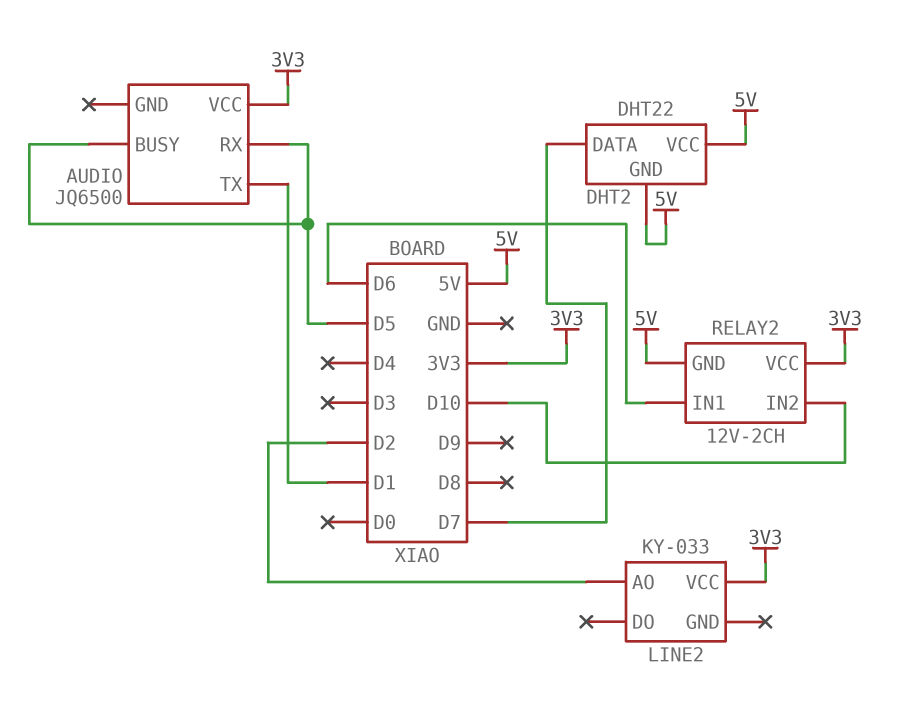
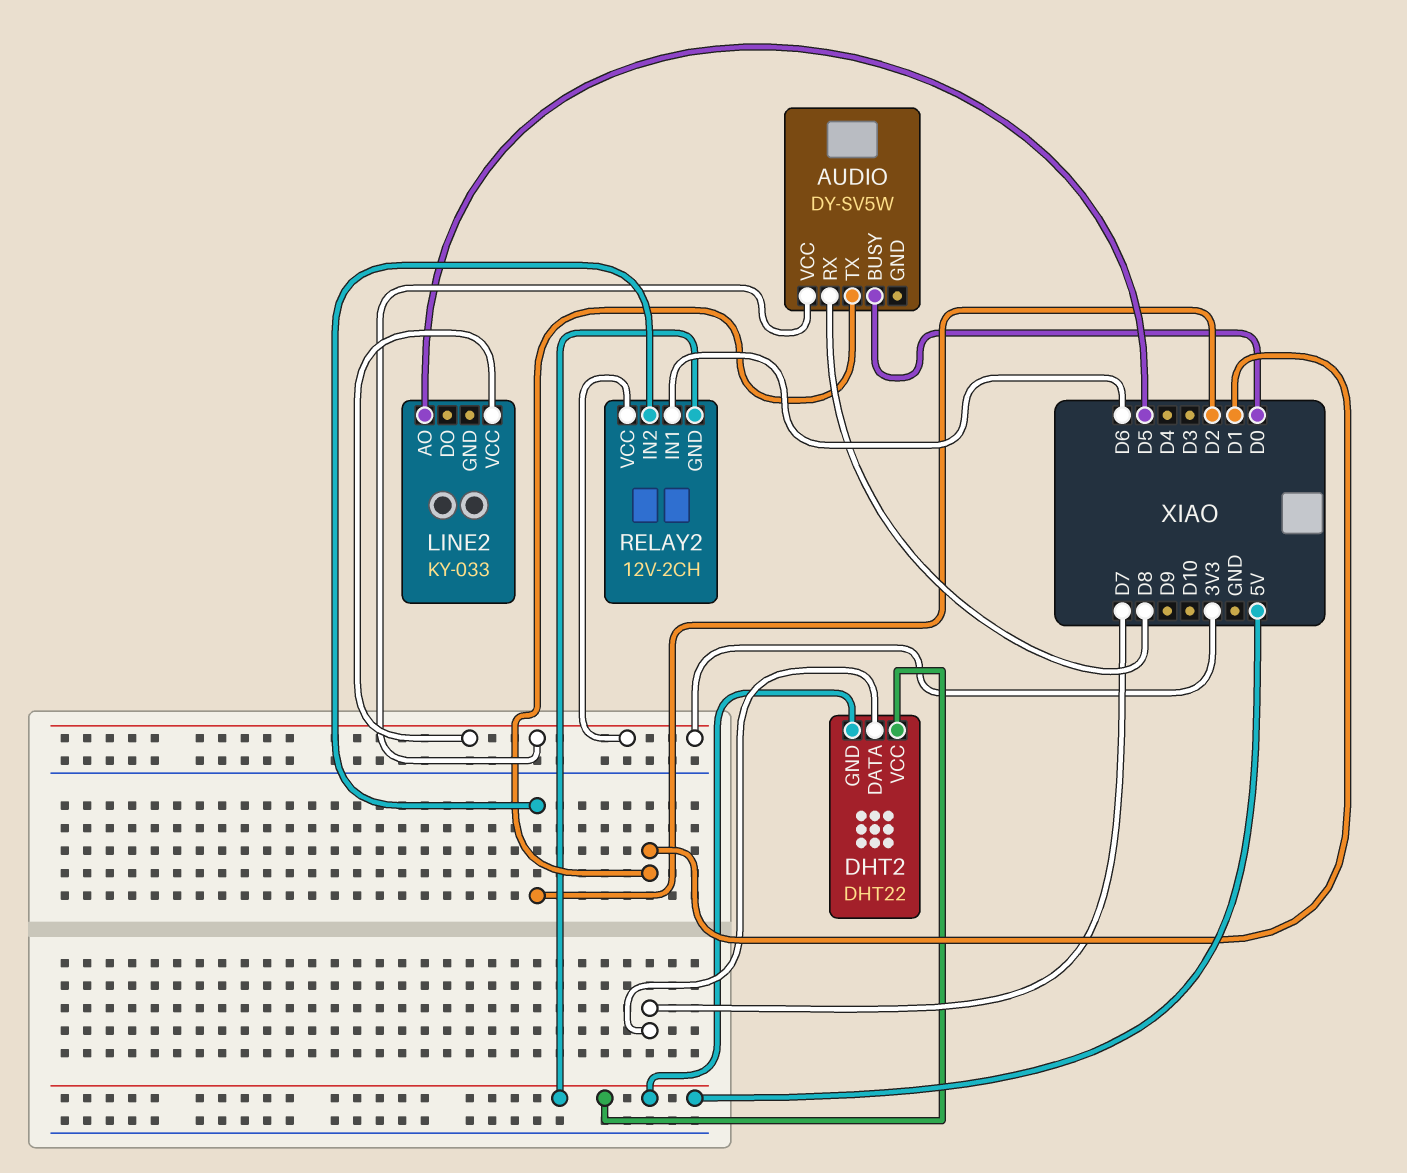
AUDIO: JQ6500 -> DY-SV5W
AUDIO pin BUSY: D5 -> D0
AUDIO pin RX: D5 -> D8
LINE2 pin AO: D2 -> D5
RELAY2 pin IN2: D10 -> D2

